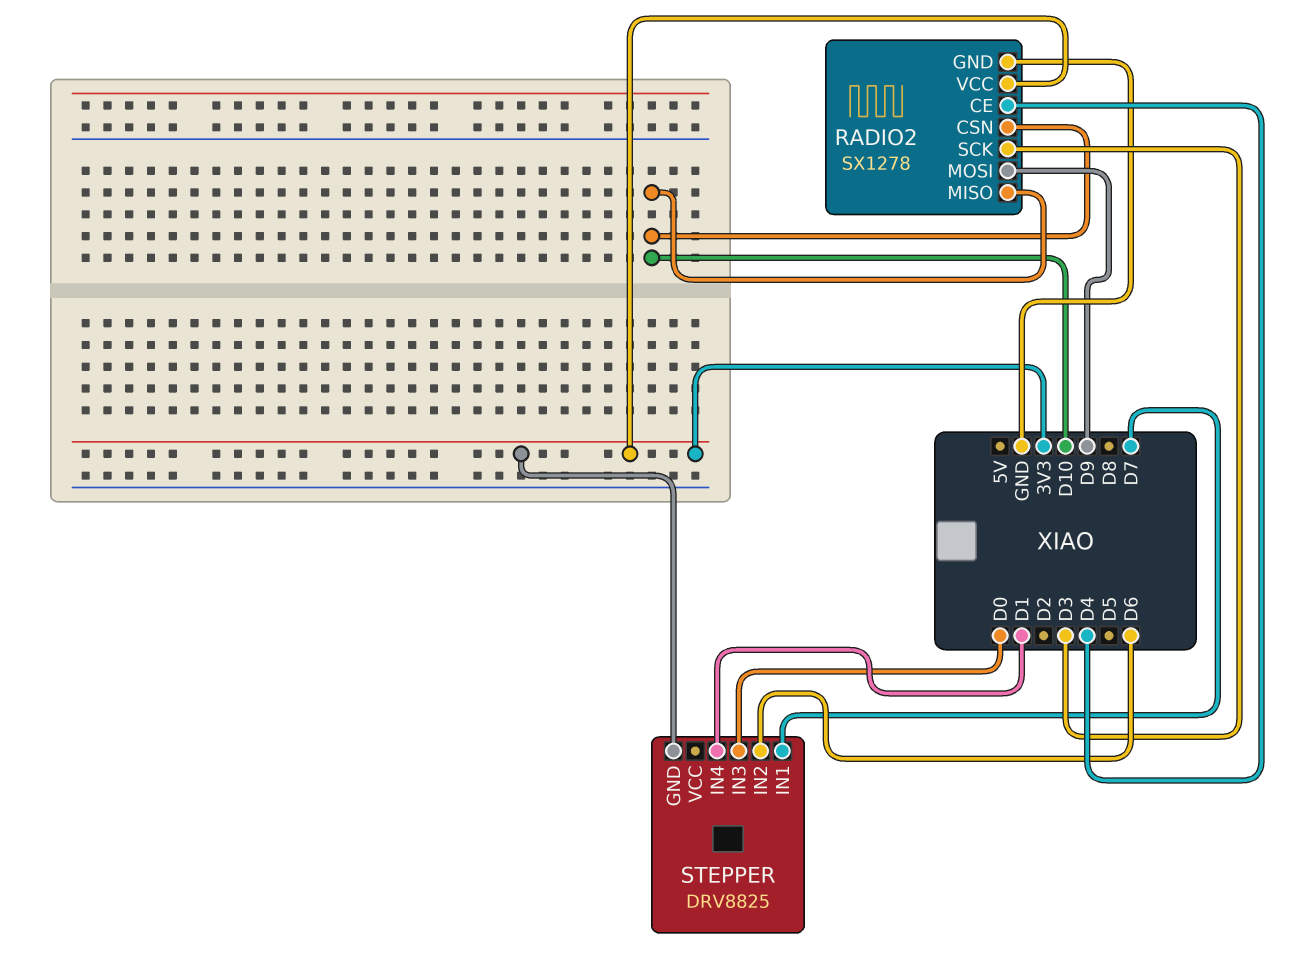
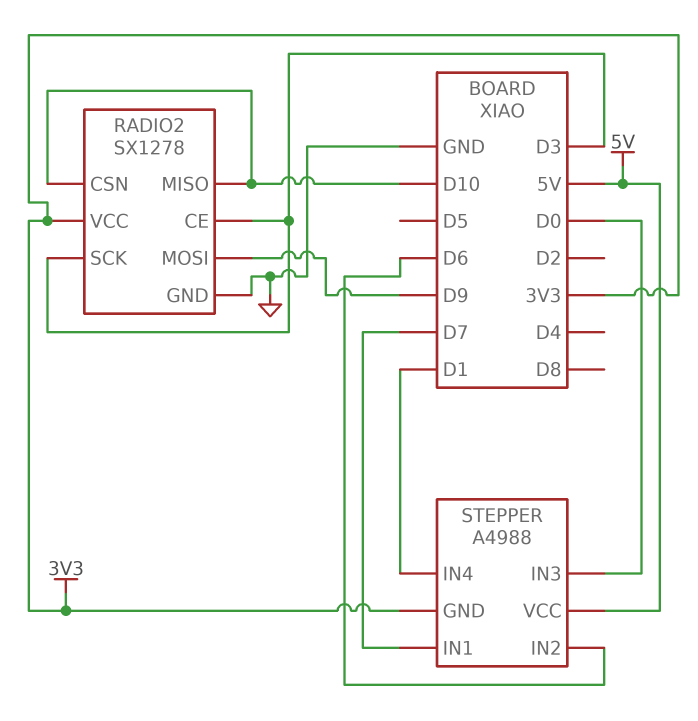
RADIO2 pin CE: D4 -> D3
STEPPER: DRV8825 -> A4988
STEPPER pin VCC: none -> 5V

